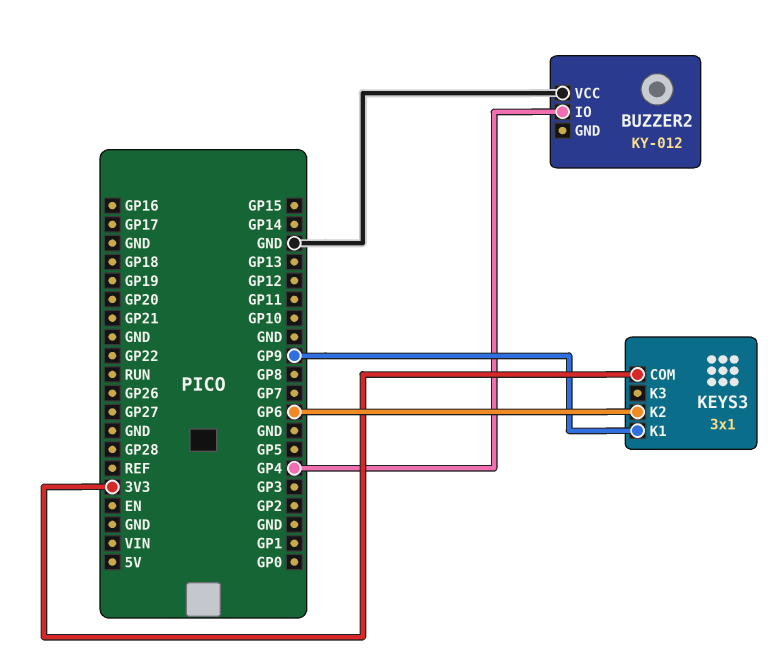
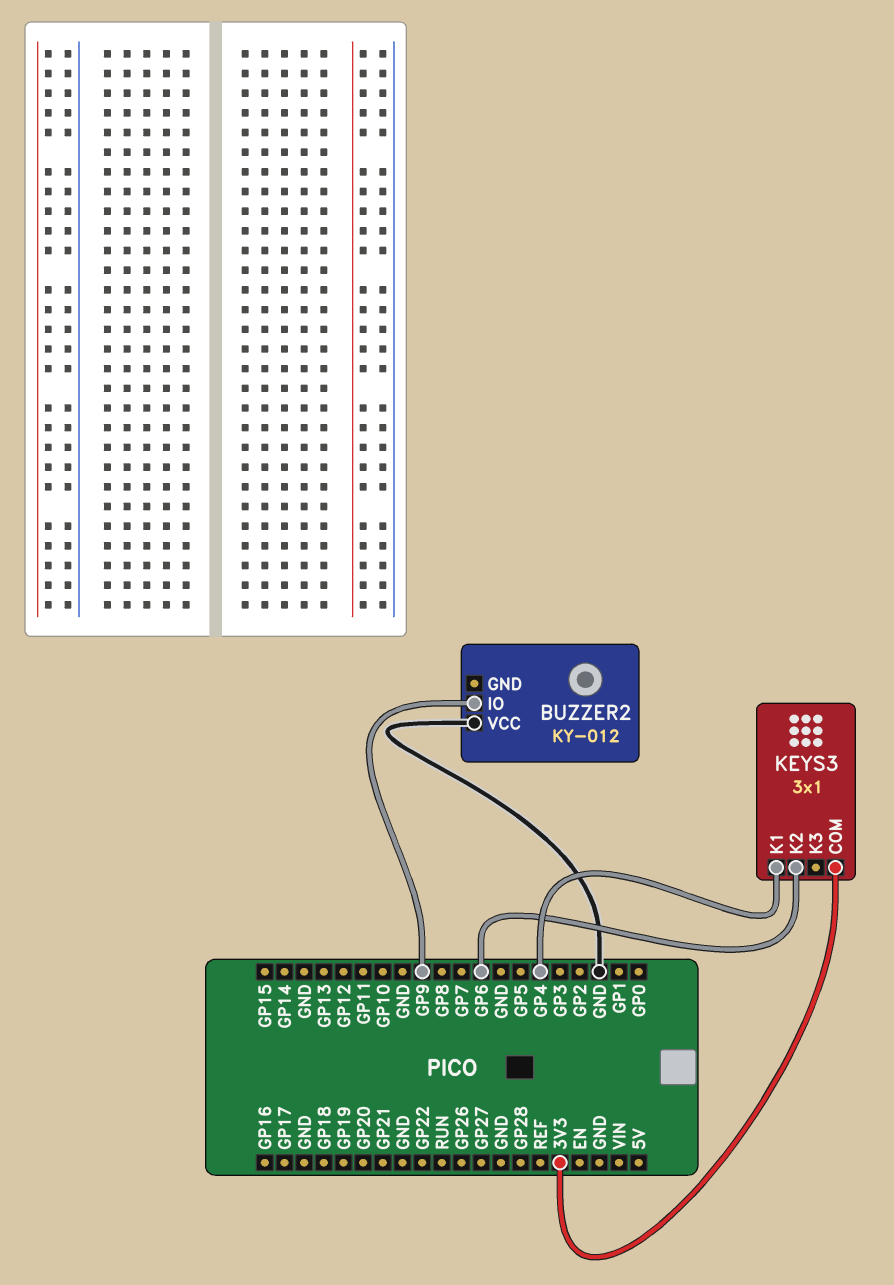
BUZZER2 pin IO: GP4 -> GP9
KEYS3 pin K1: GP9 -> GP4

